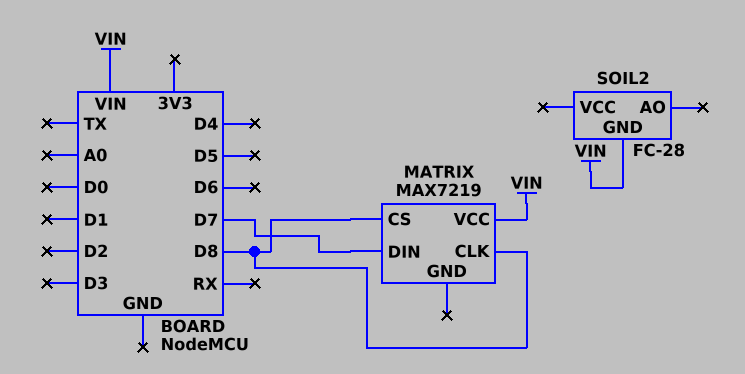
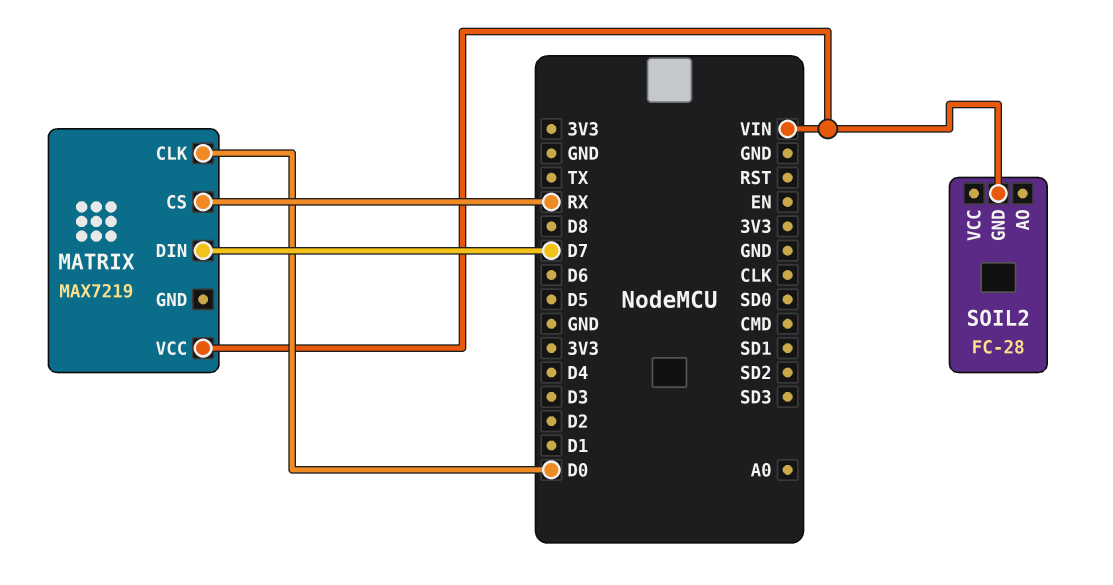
MATRIX pin CLK: D8 -> D0
MATRIX pin CS: D8 -> RX

